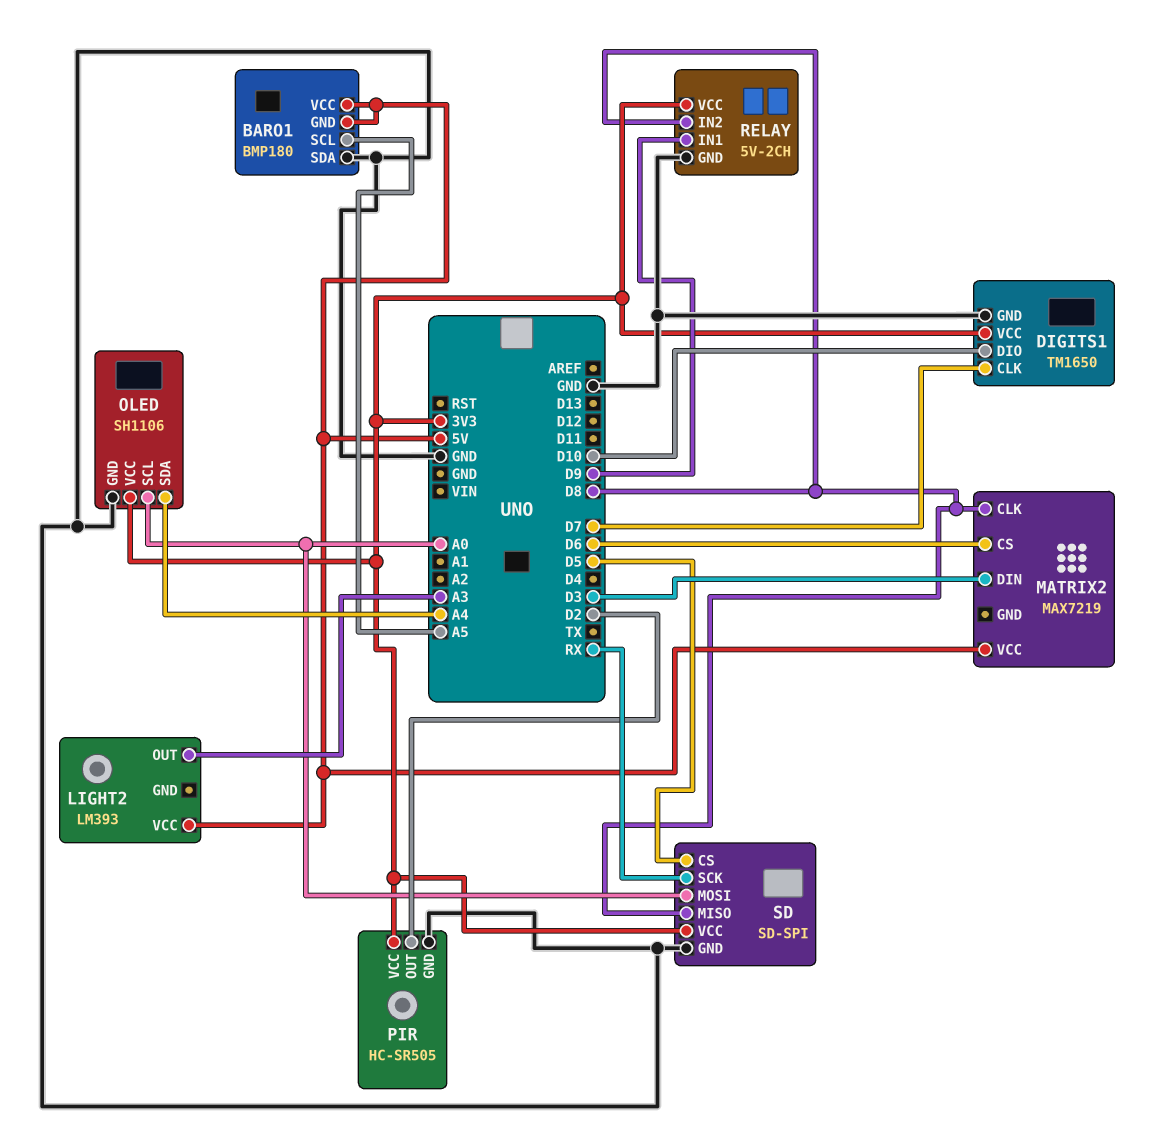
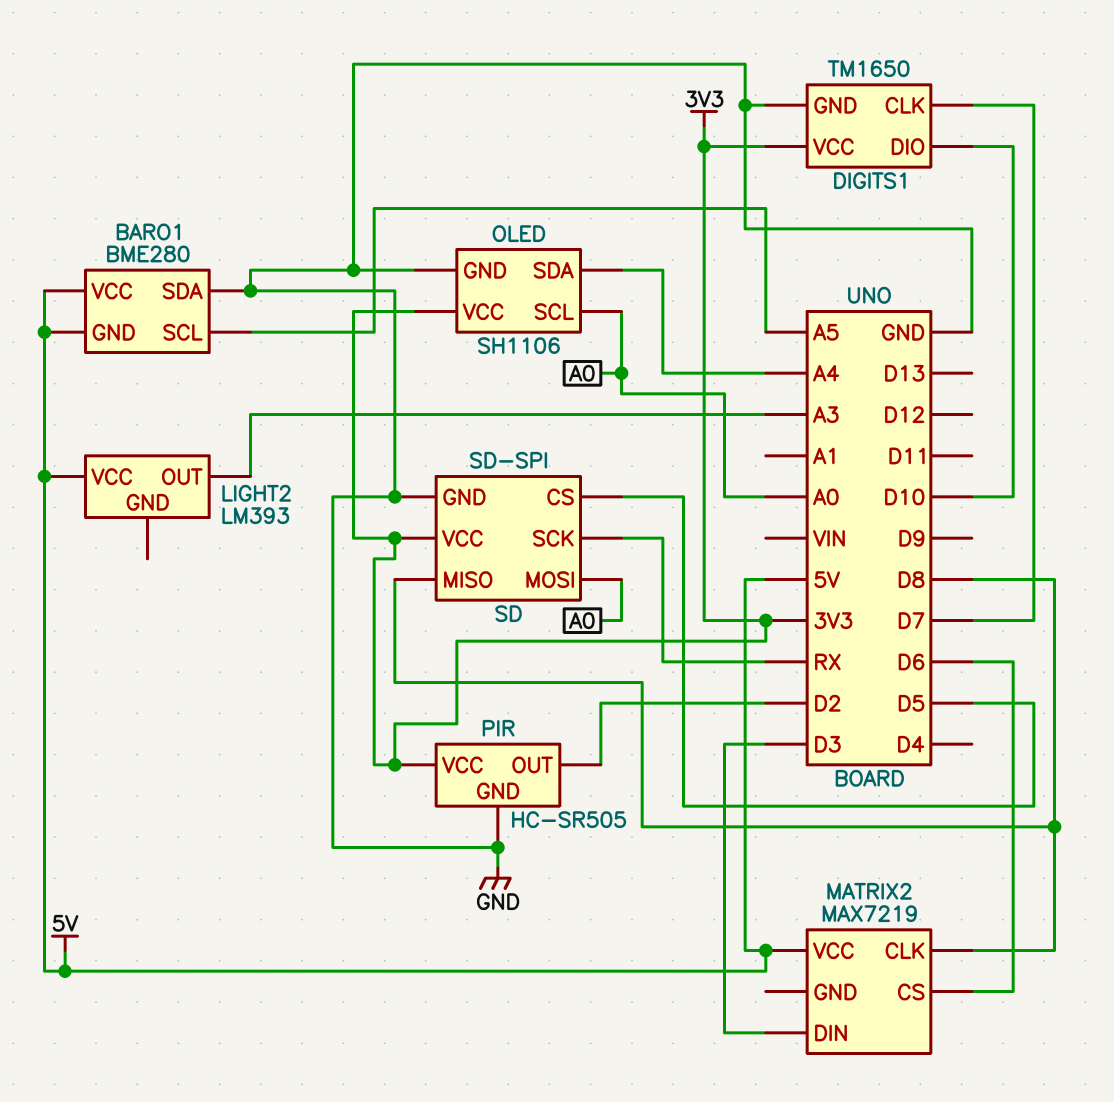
BARO1: BMP180 -> BME280
RELAY: 5V-2CH -> none
RELAY pin GND: GND -> none
RELAY pin IN1: D9 -> none
RELAY pin IN2: D8 -> none
RELAY pin VCC: 3V3 -> none

